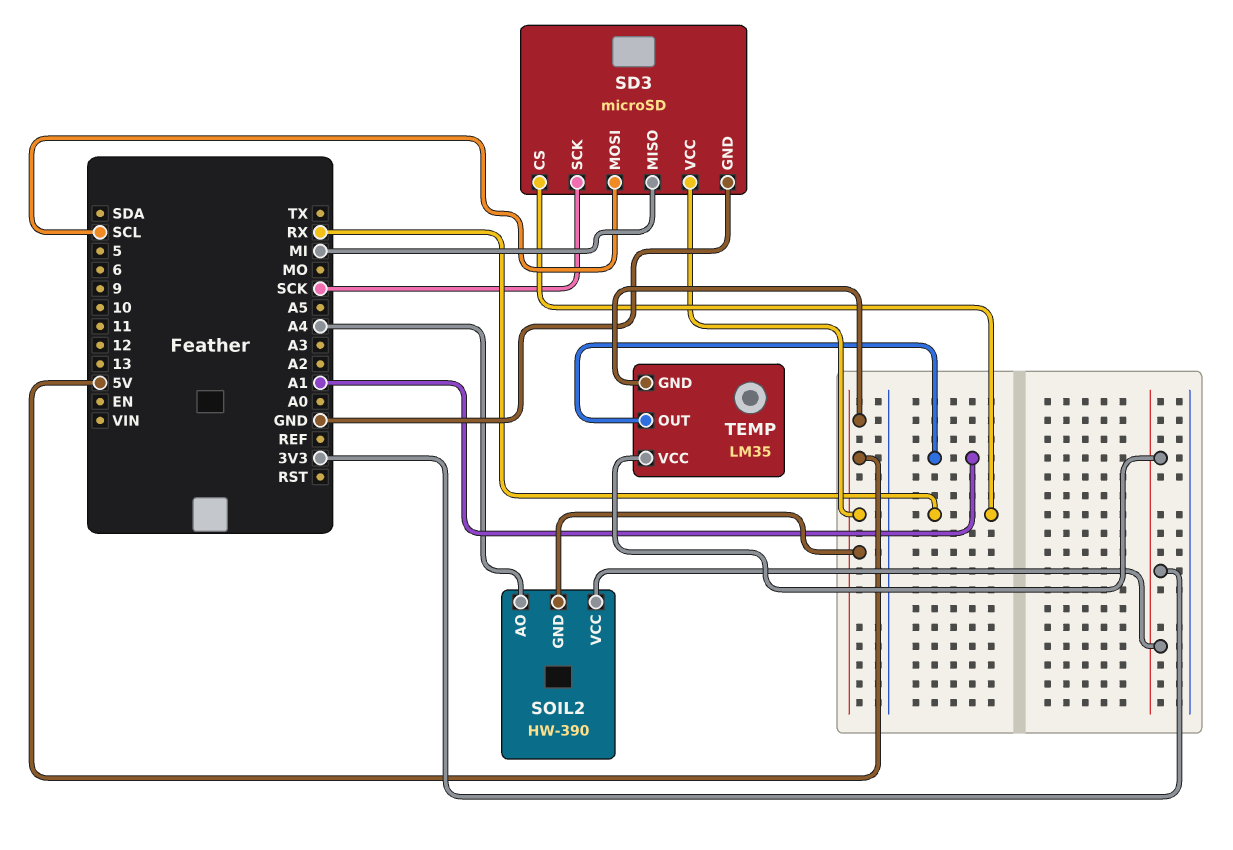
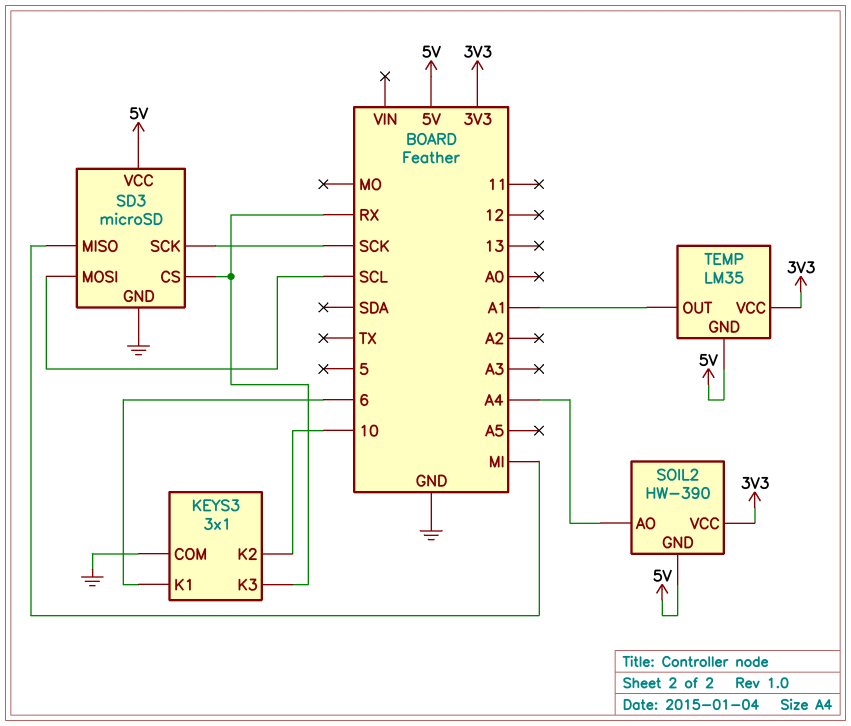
KEYS3: none -> 3x1
KEYS3 pin COM: none -> GND
KEYS3 pin K1: none -> 6
KEYS3 pin K2: none -> 10
KEYS3 pin K3: none -> RX

